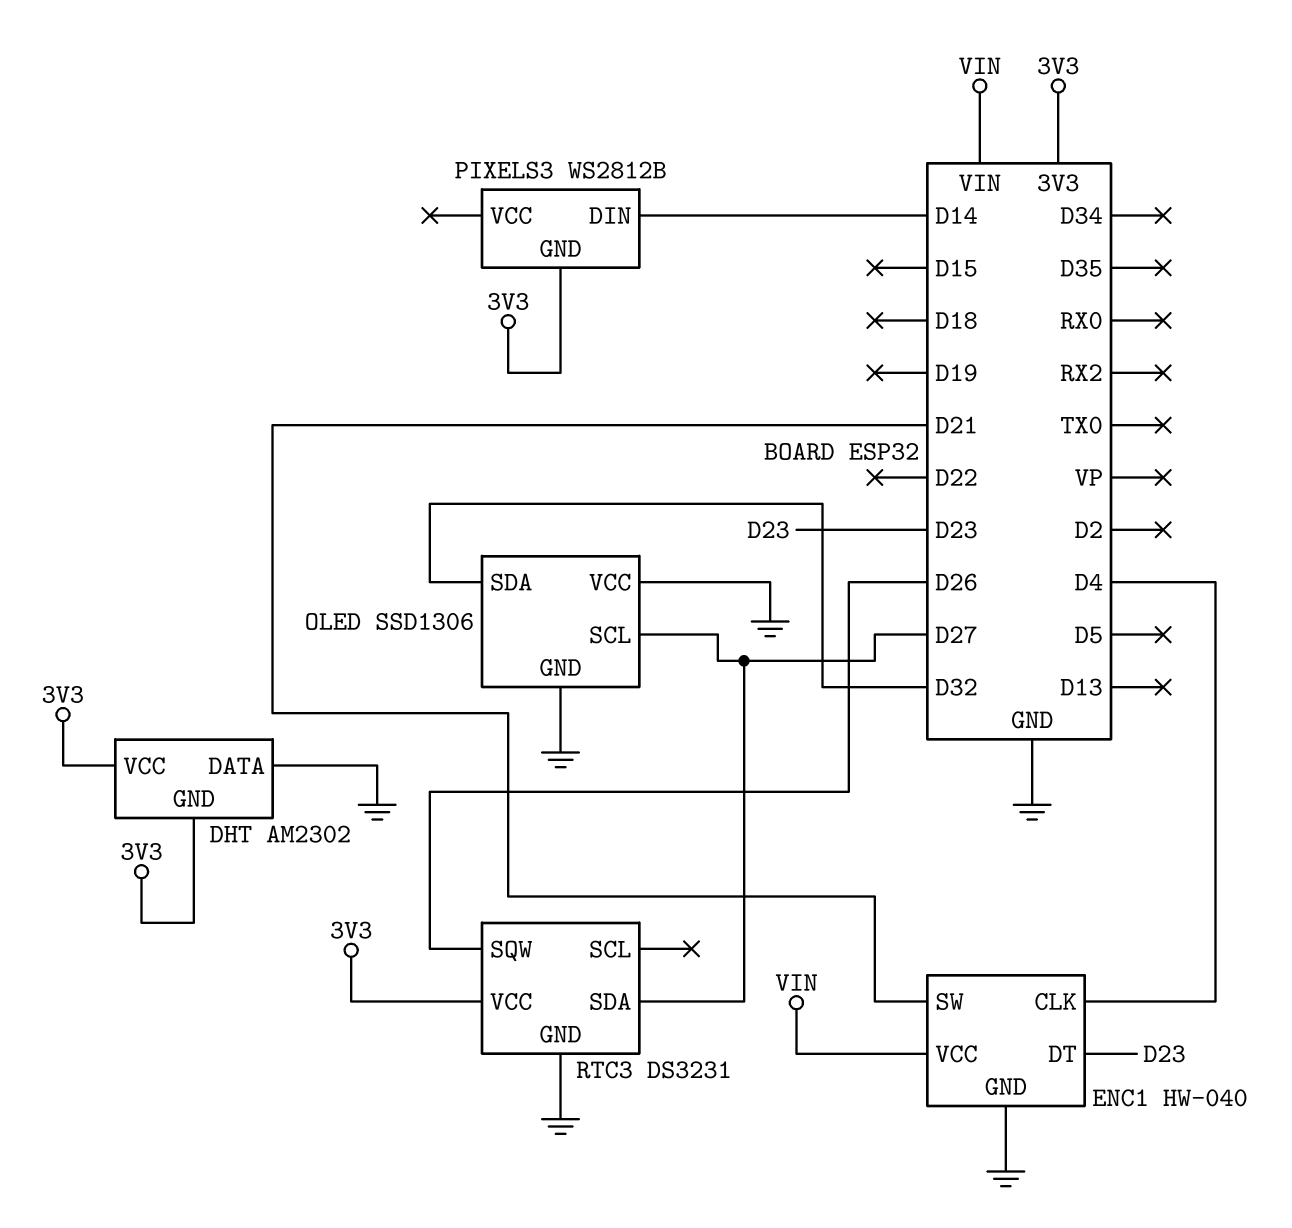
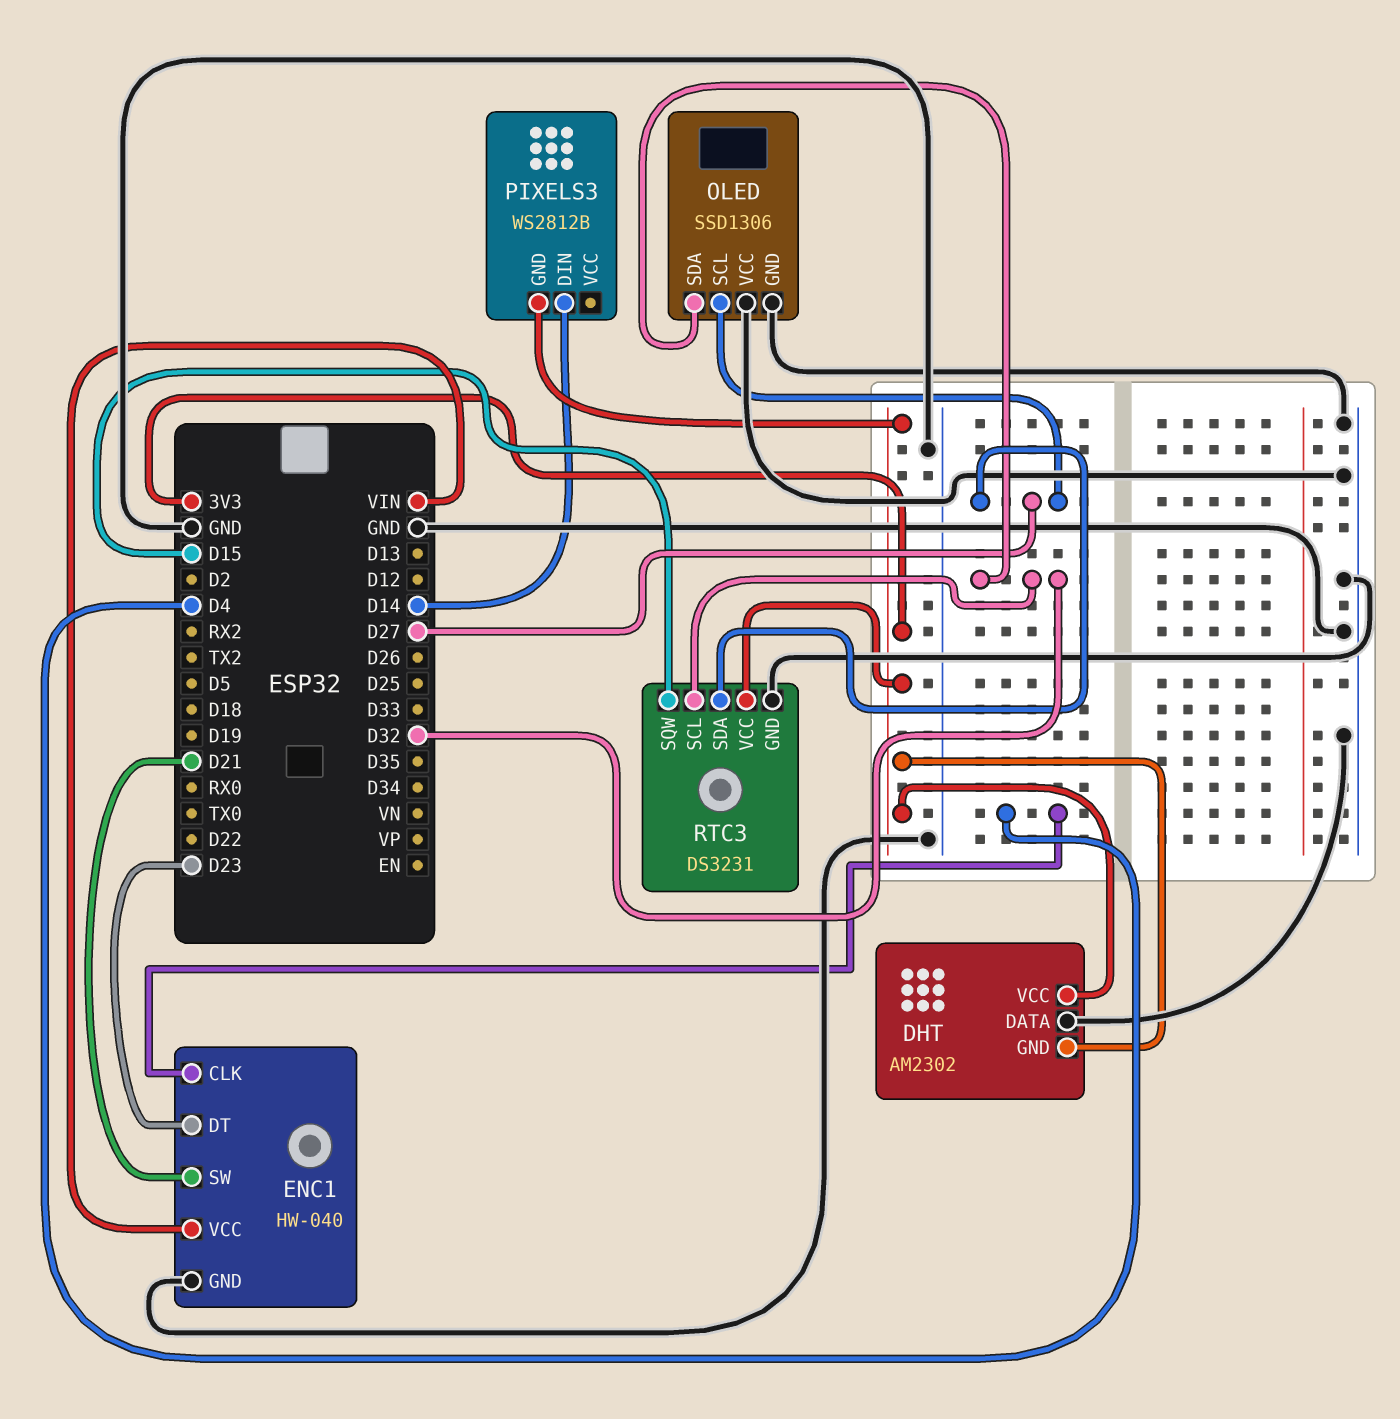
RTC3 pin SCL: none -> D32
RTC3 pin SQW: D26 -> D15

